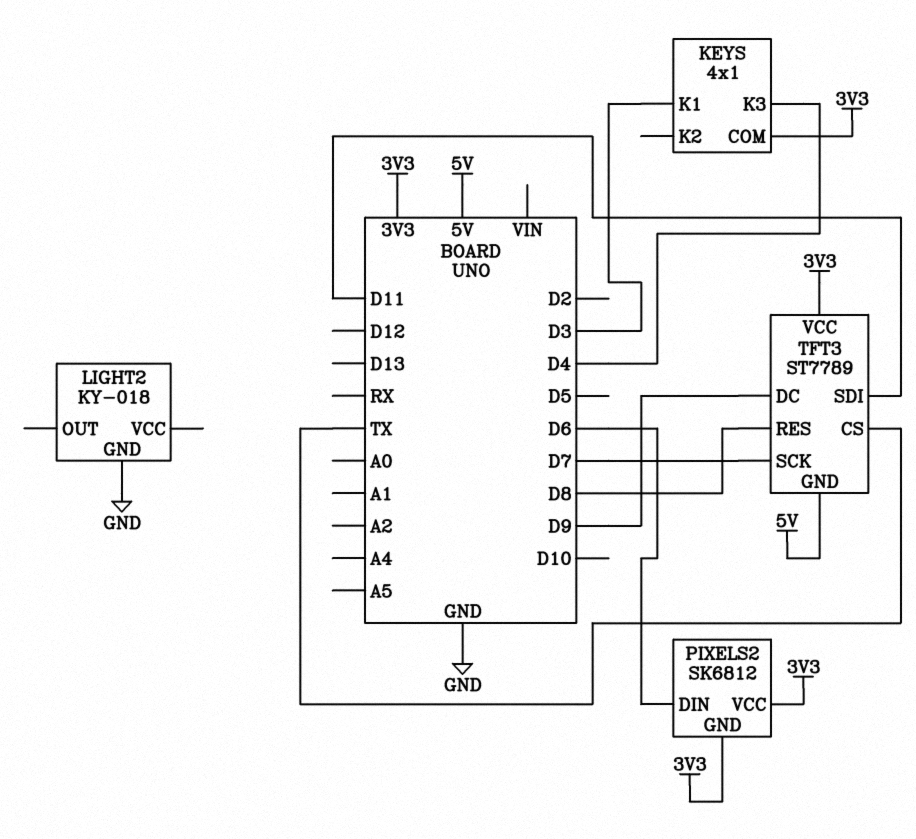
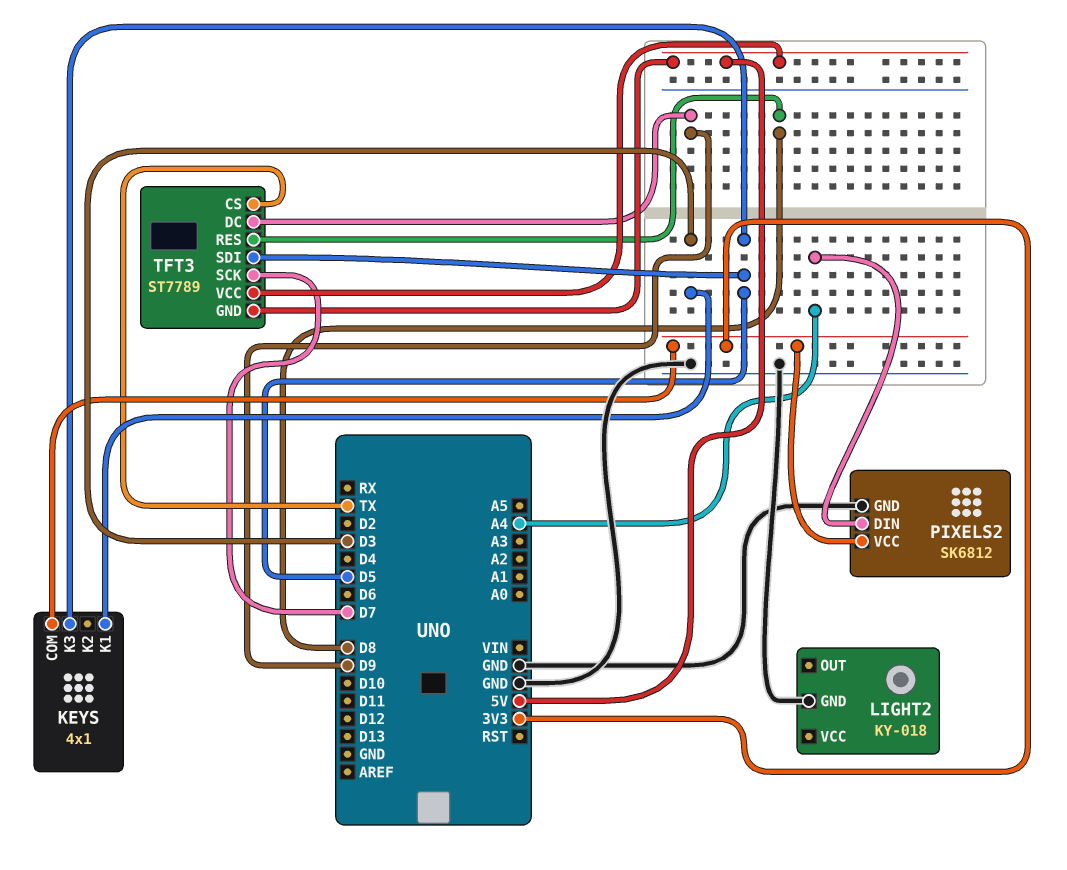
KEYS pin K3: D4 -> D5
PIXELS2 pin DIN: D6 -> A4
PIXELS2 pin GND: 3V3 -> GND
TFT3 pin SDI: D11 -> D5
TFT3 pin VCC: 3V3 -> 5V

